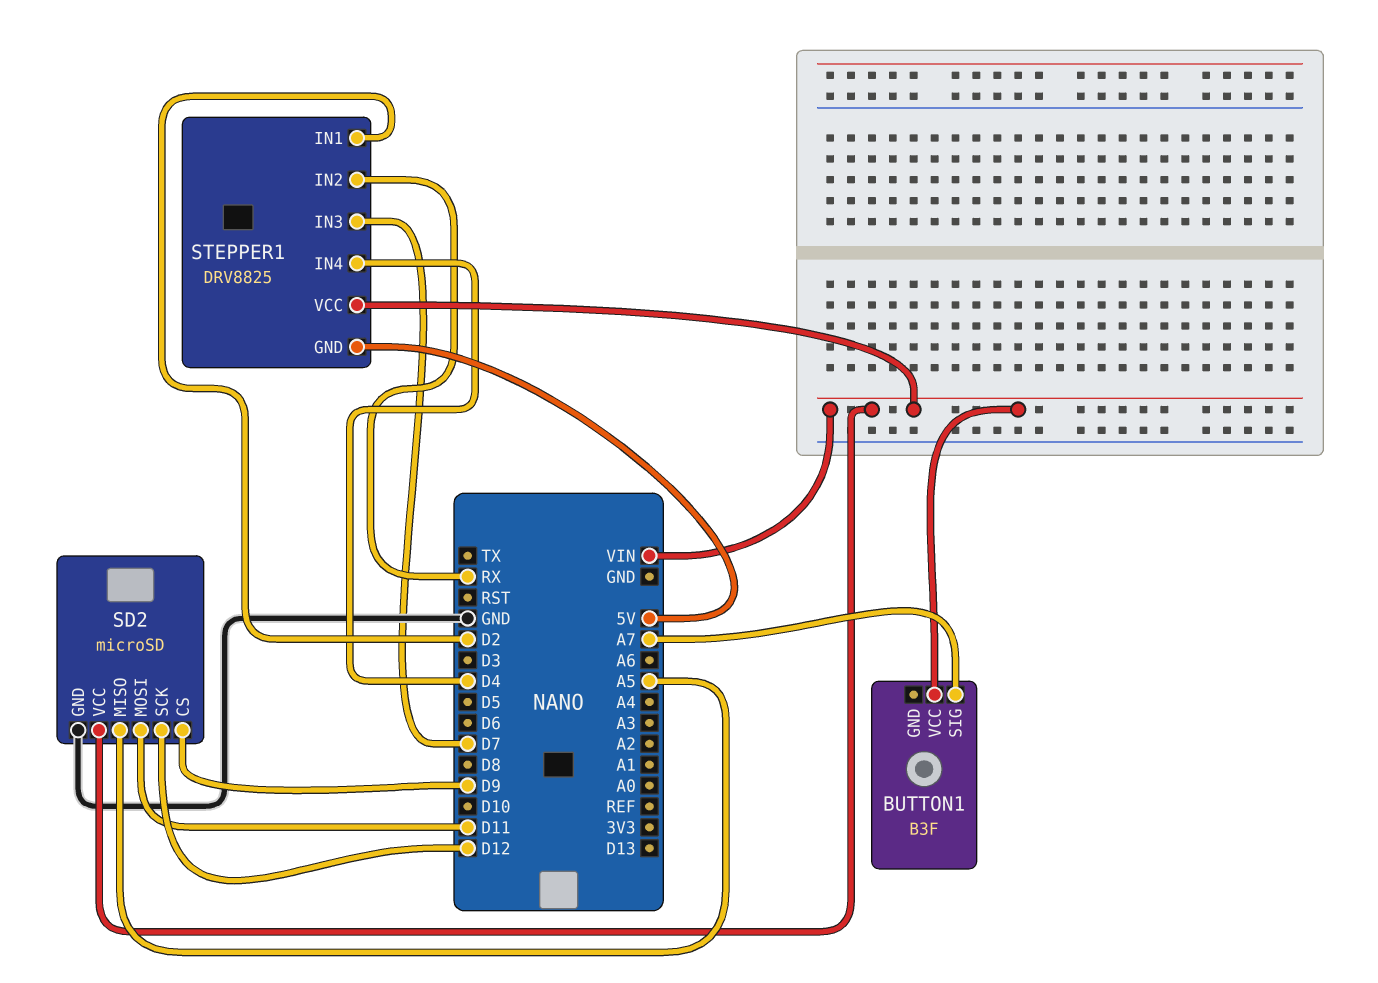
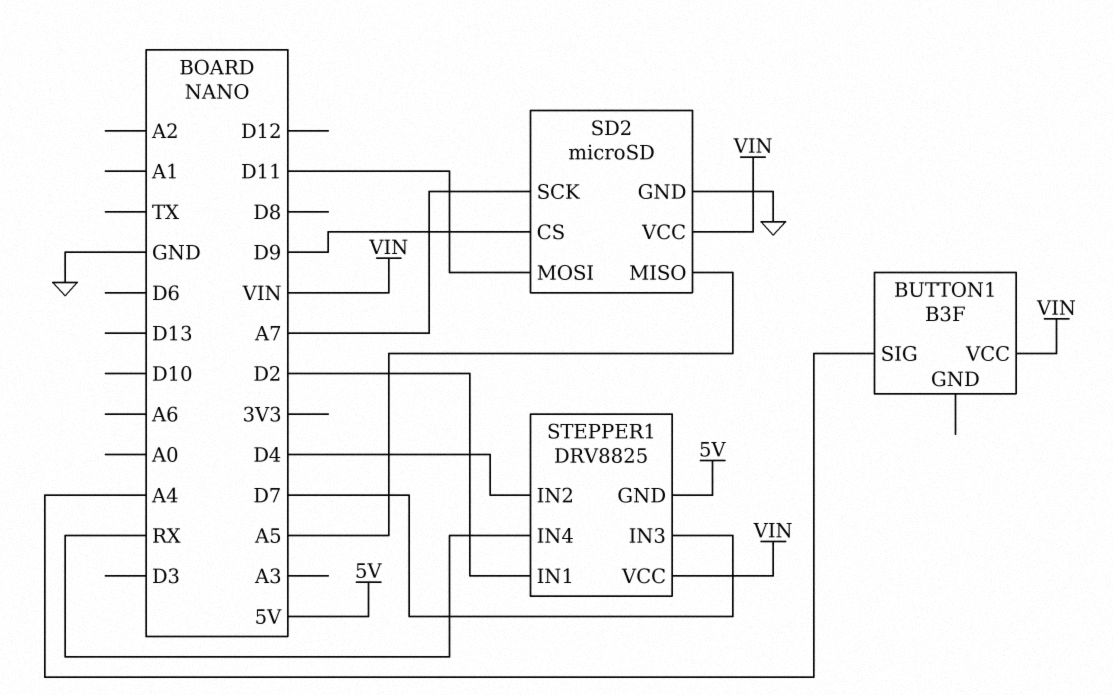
BUTTON1 pin SIG: A7 -> A4
SD2 pin SCK: D12 -> A7
STEPPER1 pin IN2: RX -> D4
STEPPER1 pin IN4: D4 -> RX

